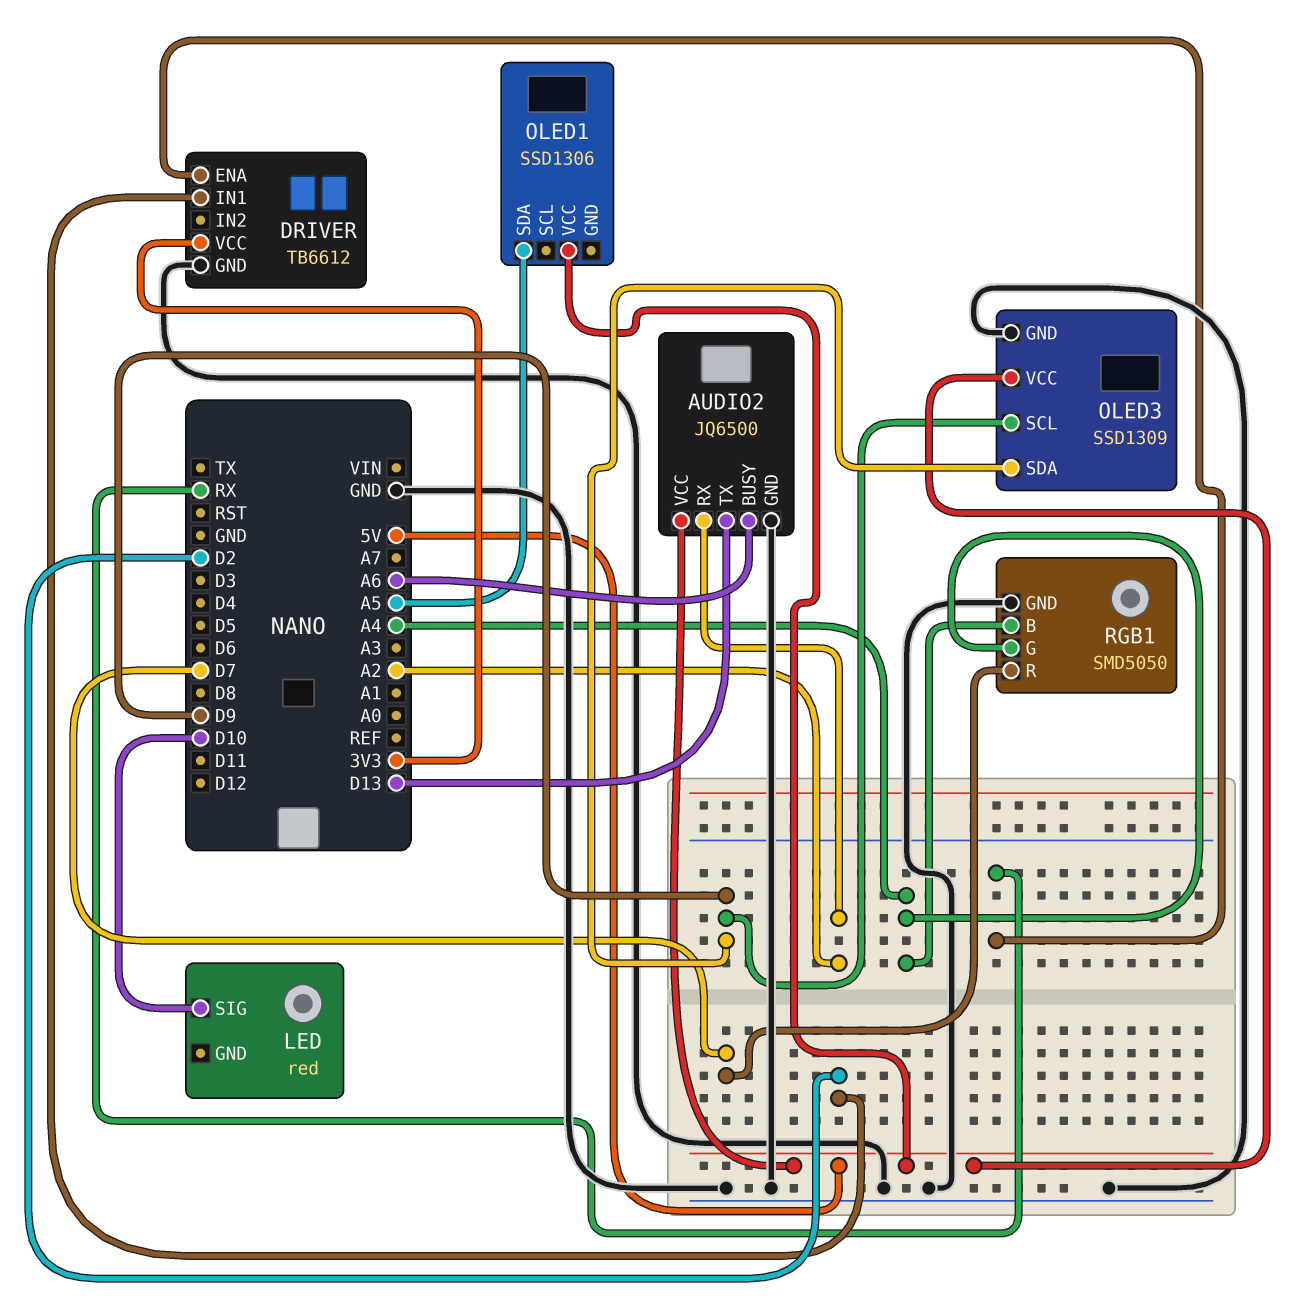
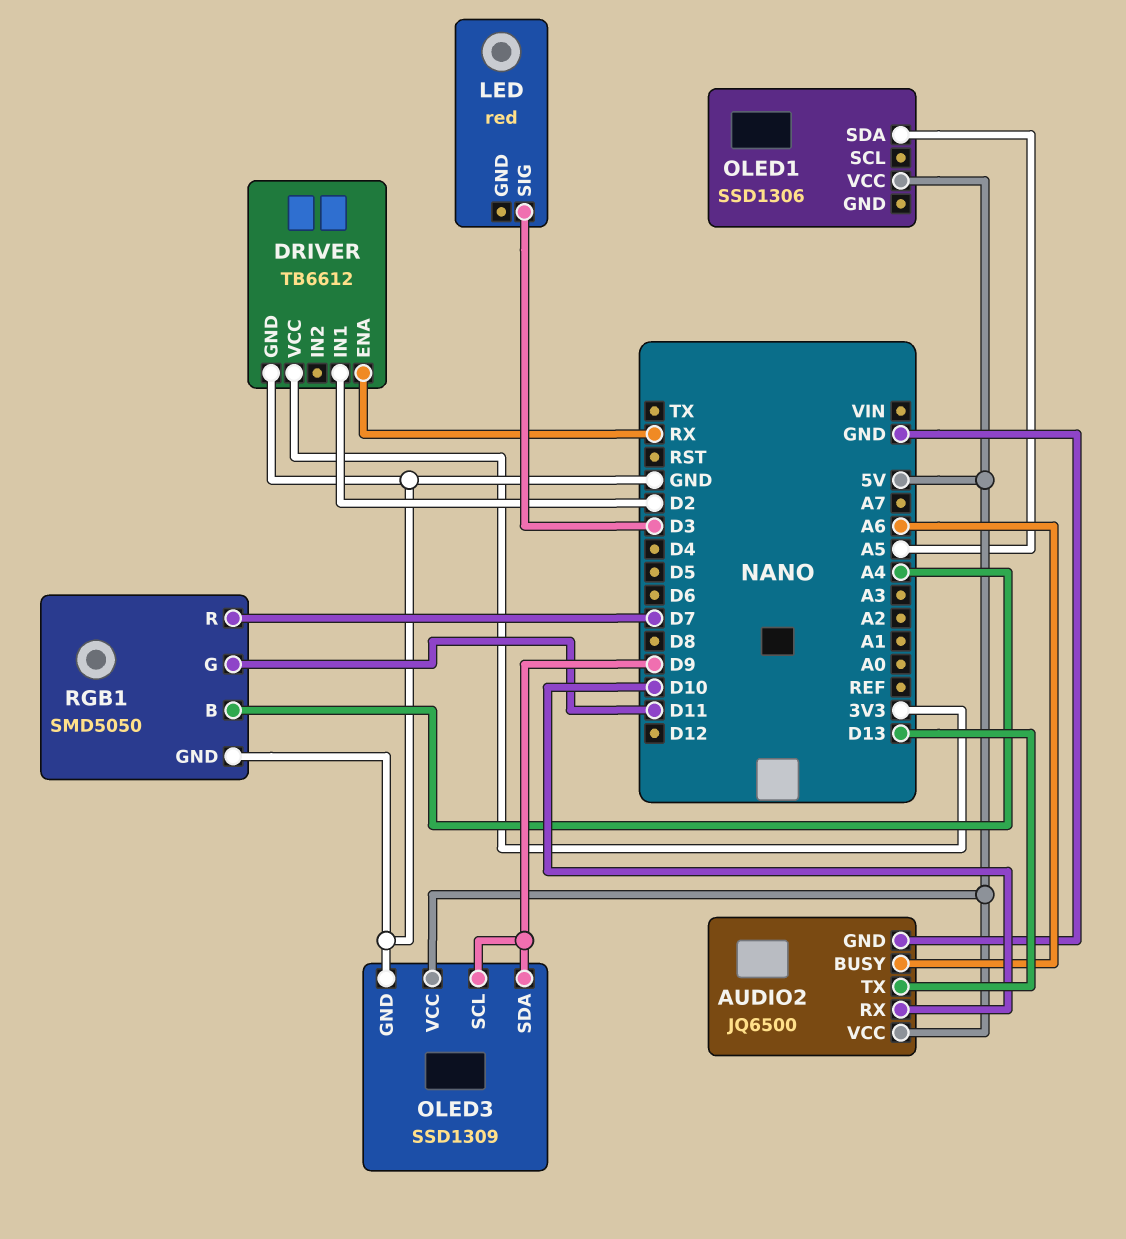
AUDIO2 pin RX: A2 -> D10
LED pin SIG: D10 -> D3
RGB1 pin G: A4 -> D11

